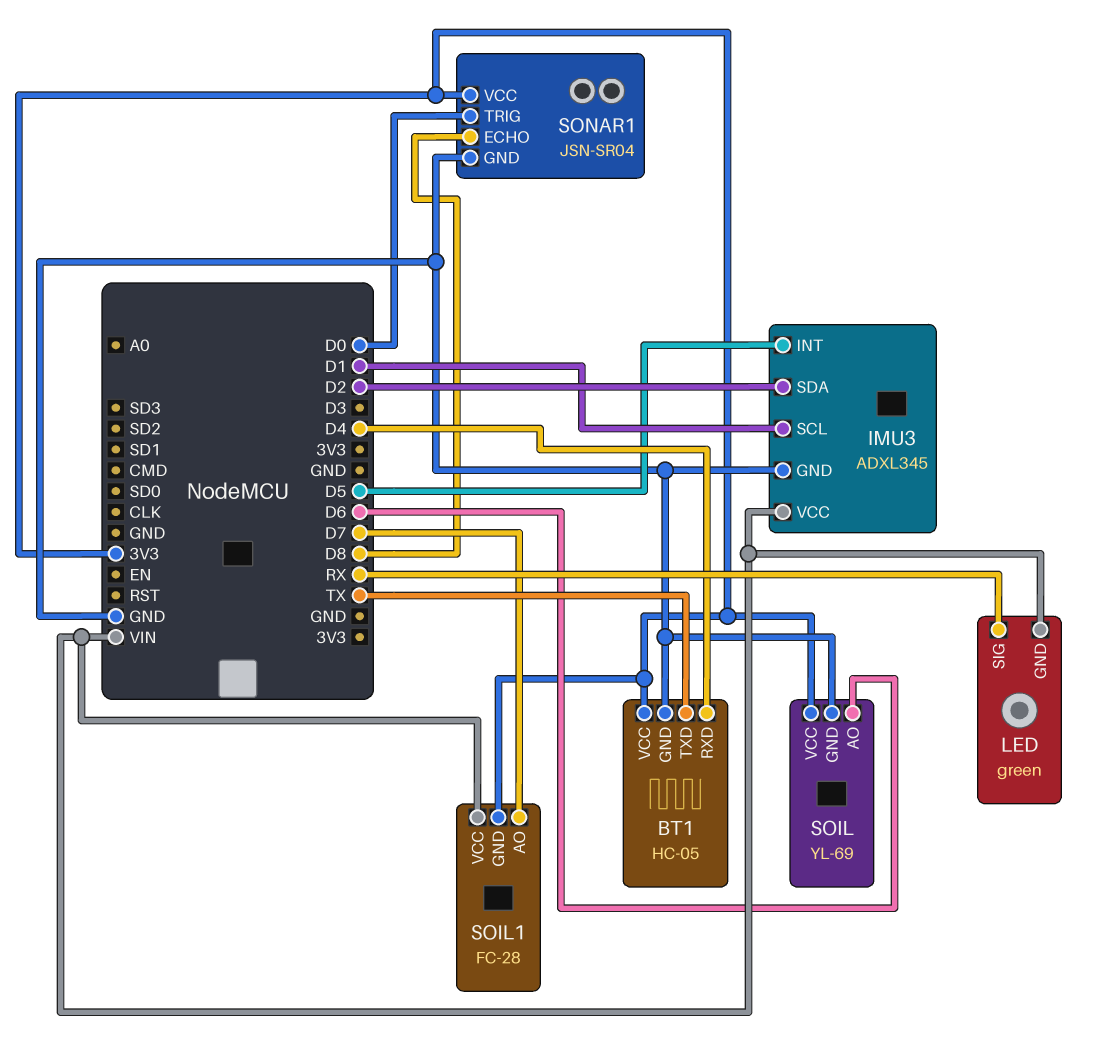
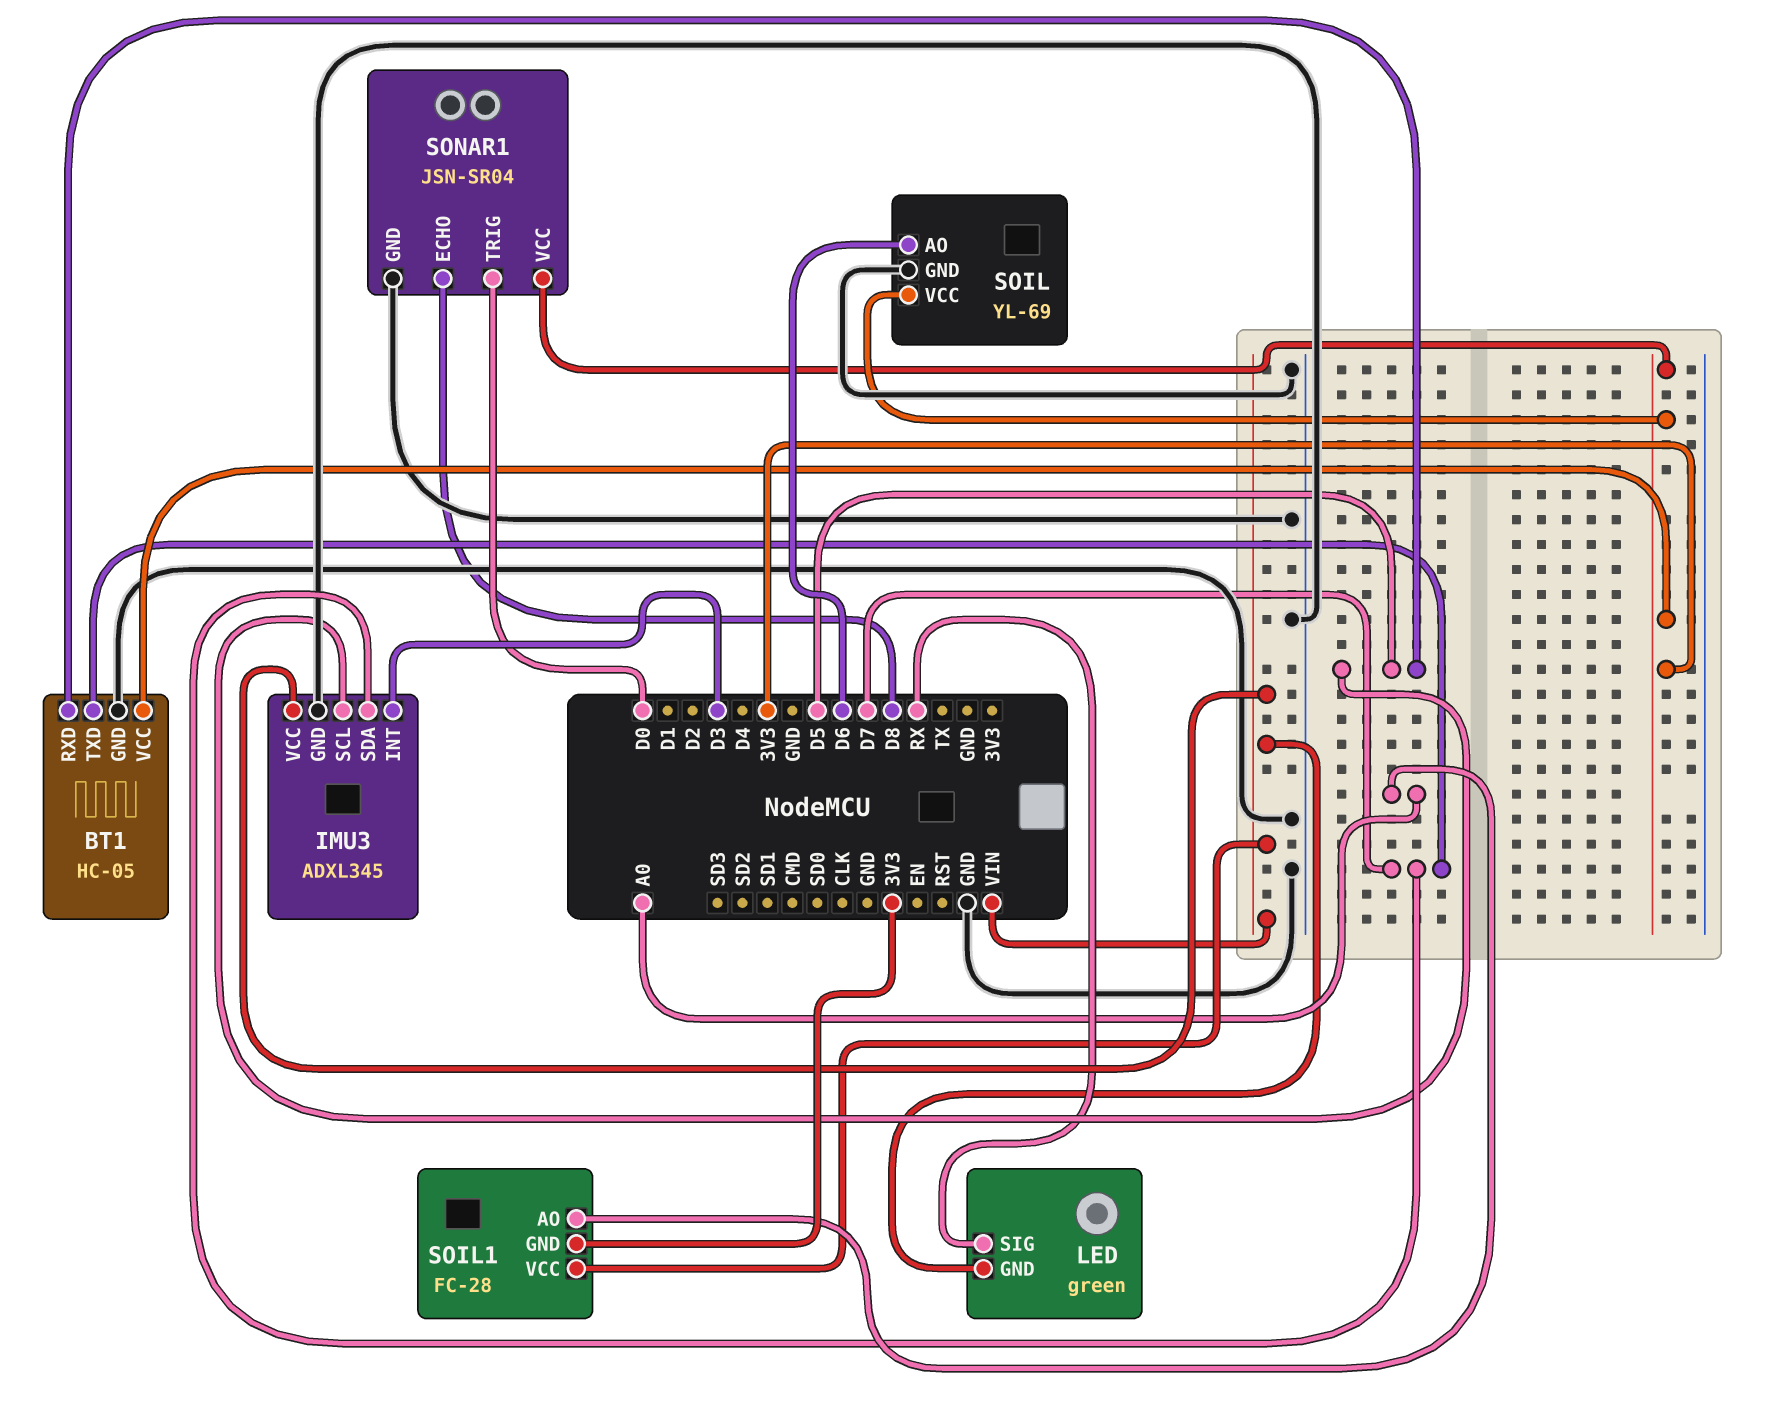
BT1 pin RXD: D4 -> D5
BT1 pin TXD: TX -> D7
IMU3 pin INT: D5 -> D3
IMU3 pin SCL: D1 -> D5
IMU3 pin SDA: D2 -> D7
SOIL1 pin AO: D7 -> A0

